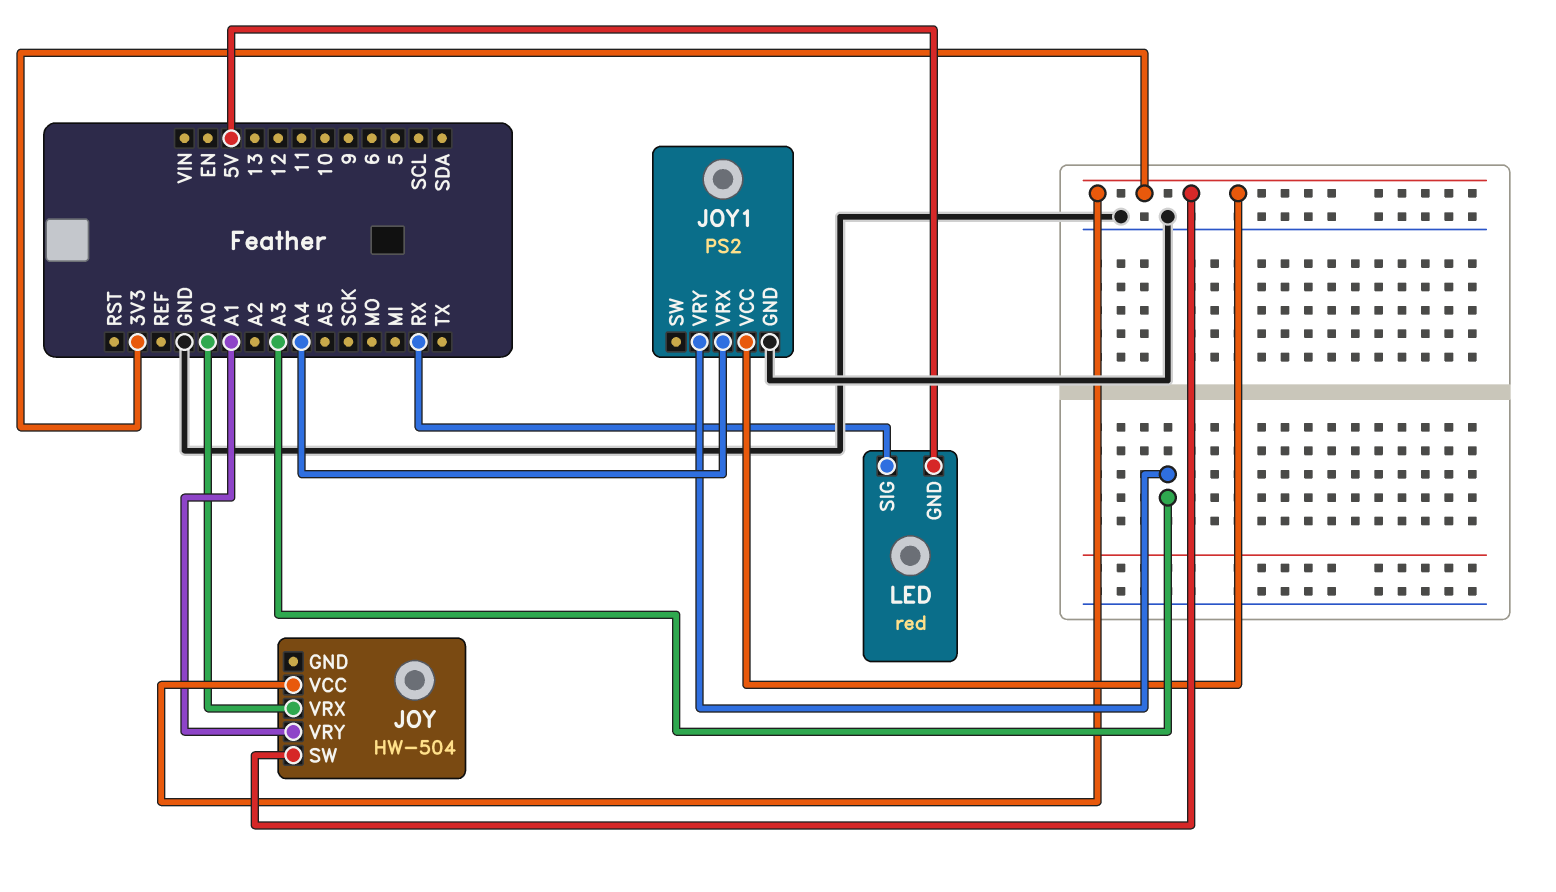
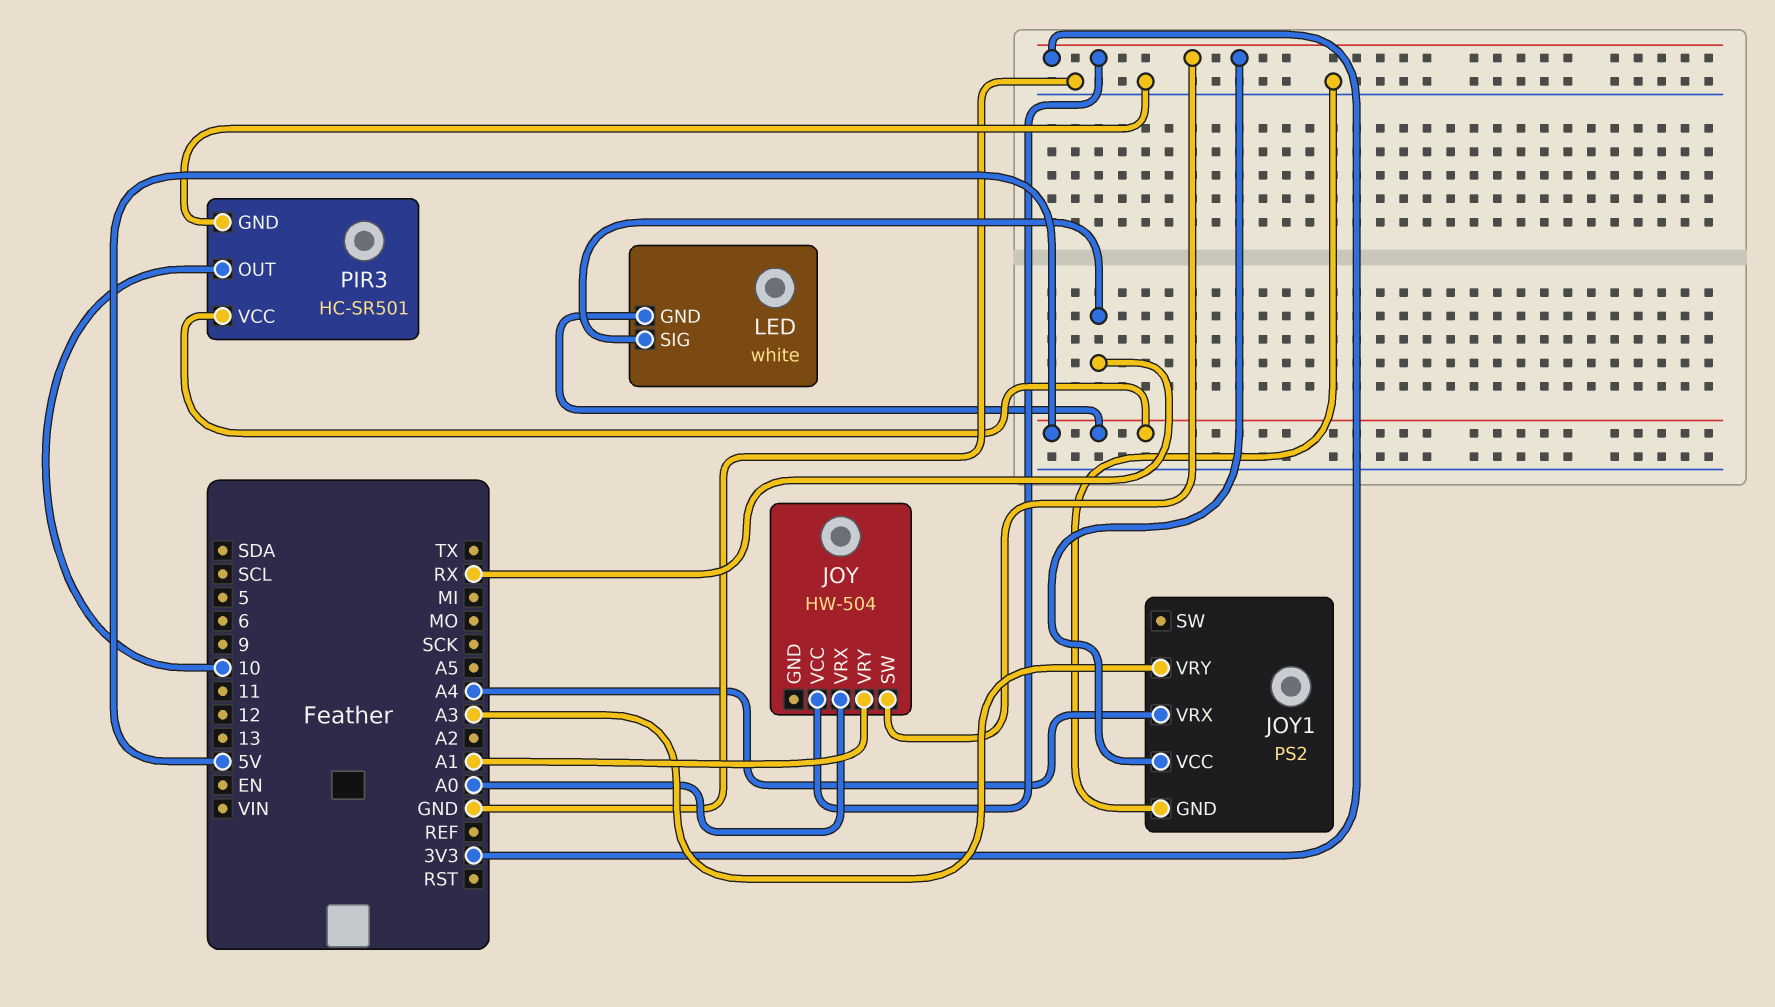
LED: red -> white
PIR3: none -> HC-SR501
PIR3 pin GND: none -> GND
PIR3 pin OUT: none -> 10
PIR3 pin VCC: none -> 5V

